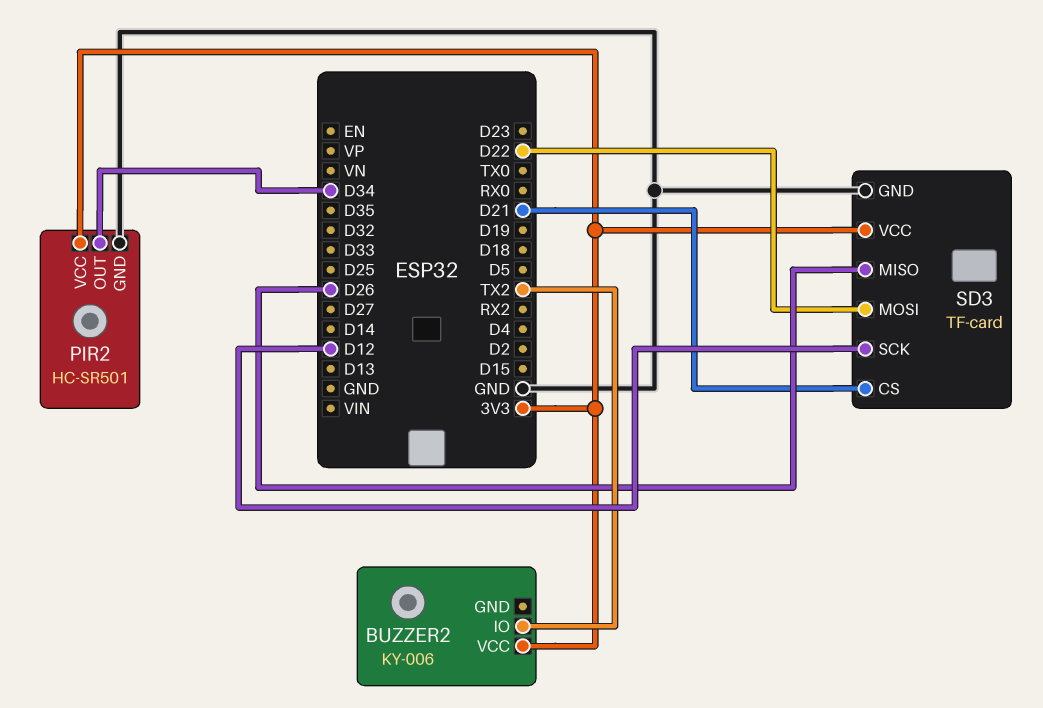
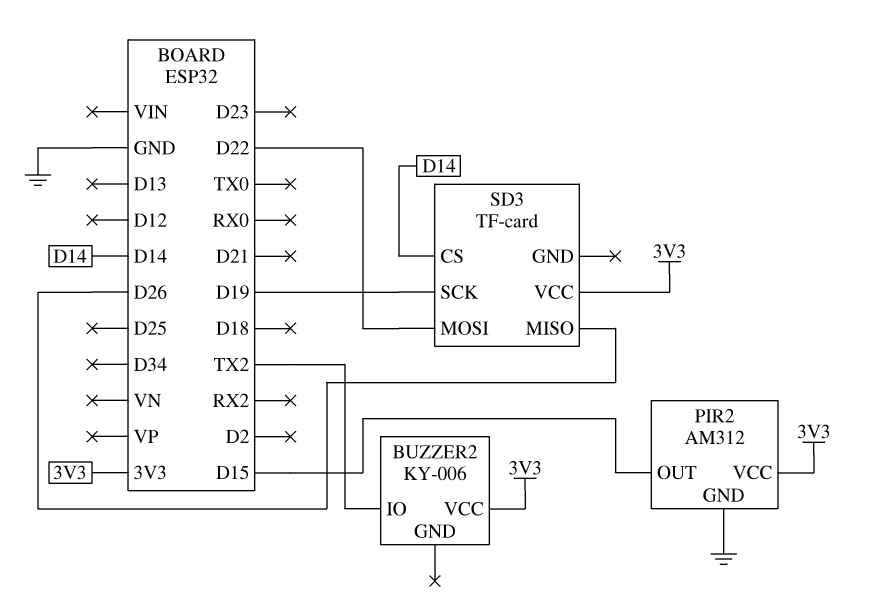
PIR2: HC-SR501 -> AM312
PIR2 pin OUT: D34 -> D15
SD3 pin CS: D21 -> D14
SD3 pin GND: GND -> none
SD3 pin SCK: D12 -> D19

